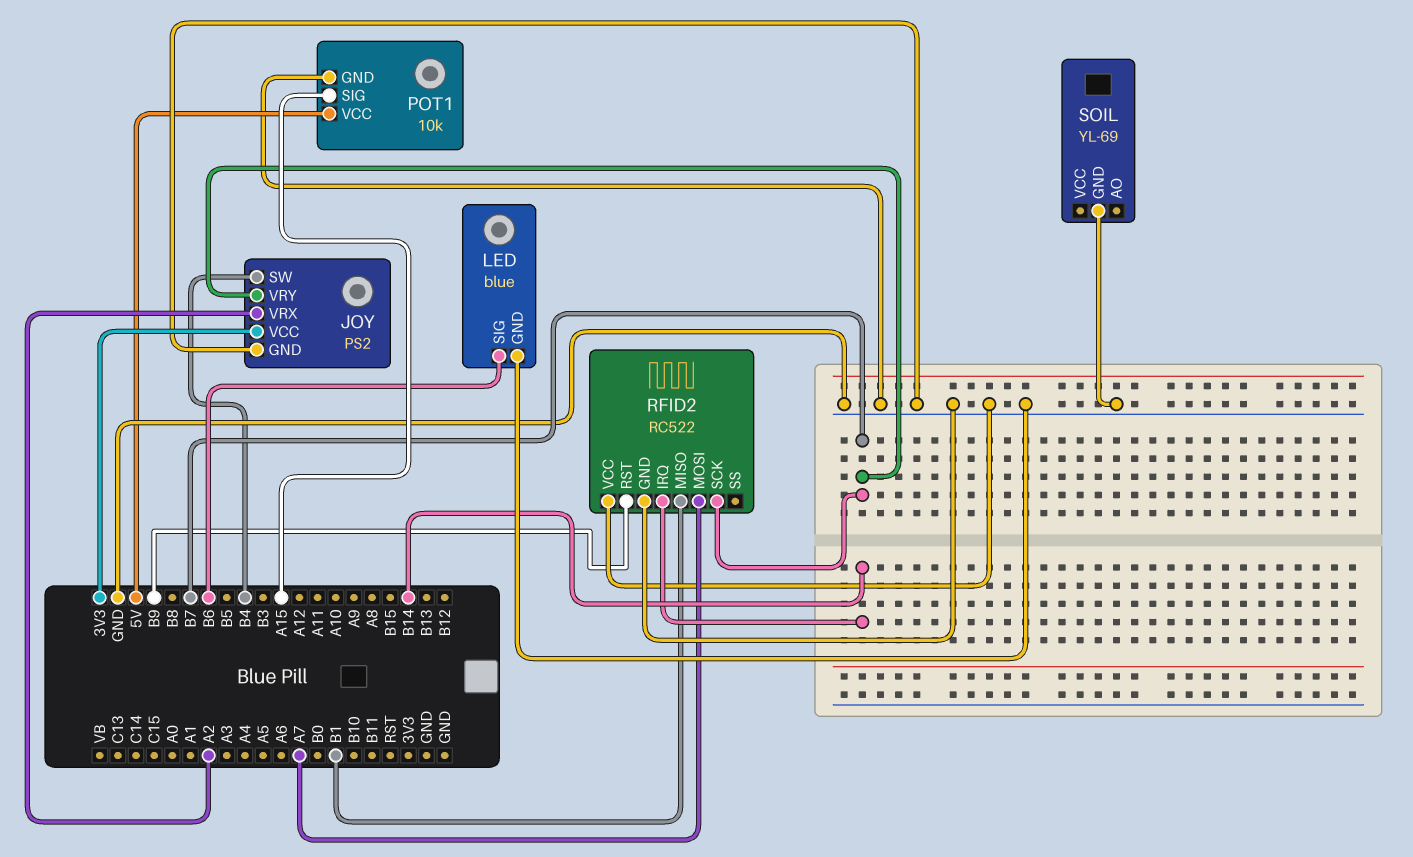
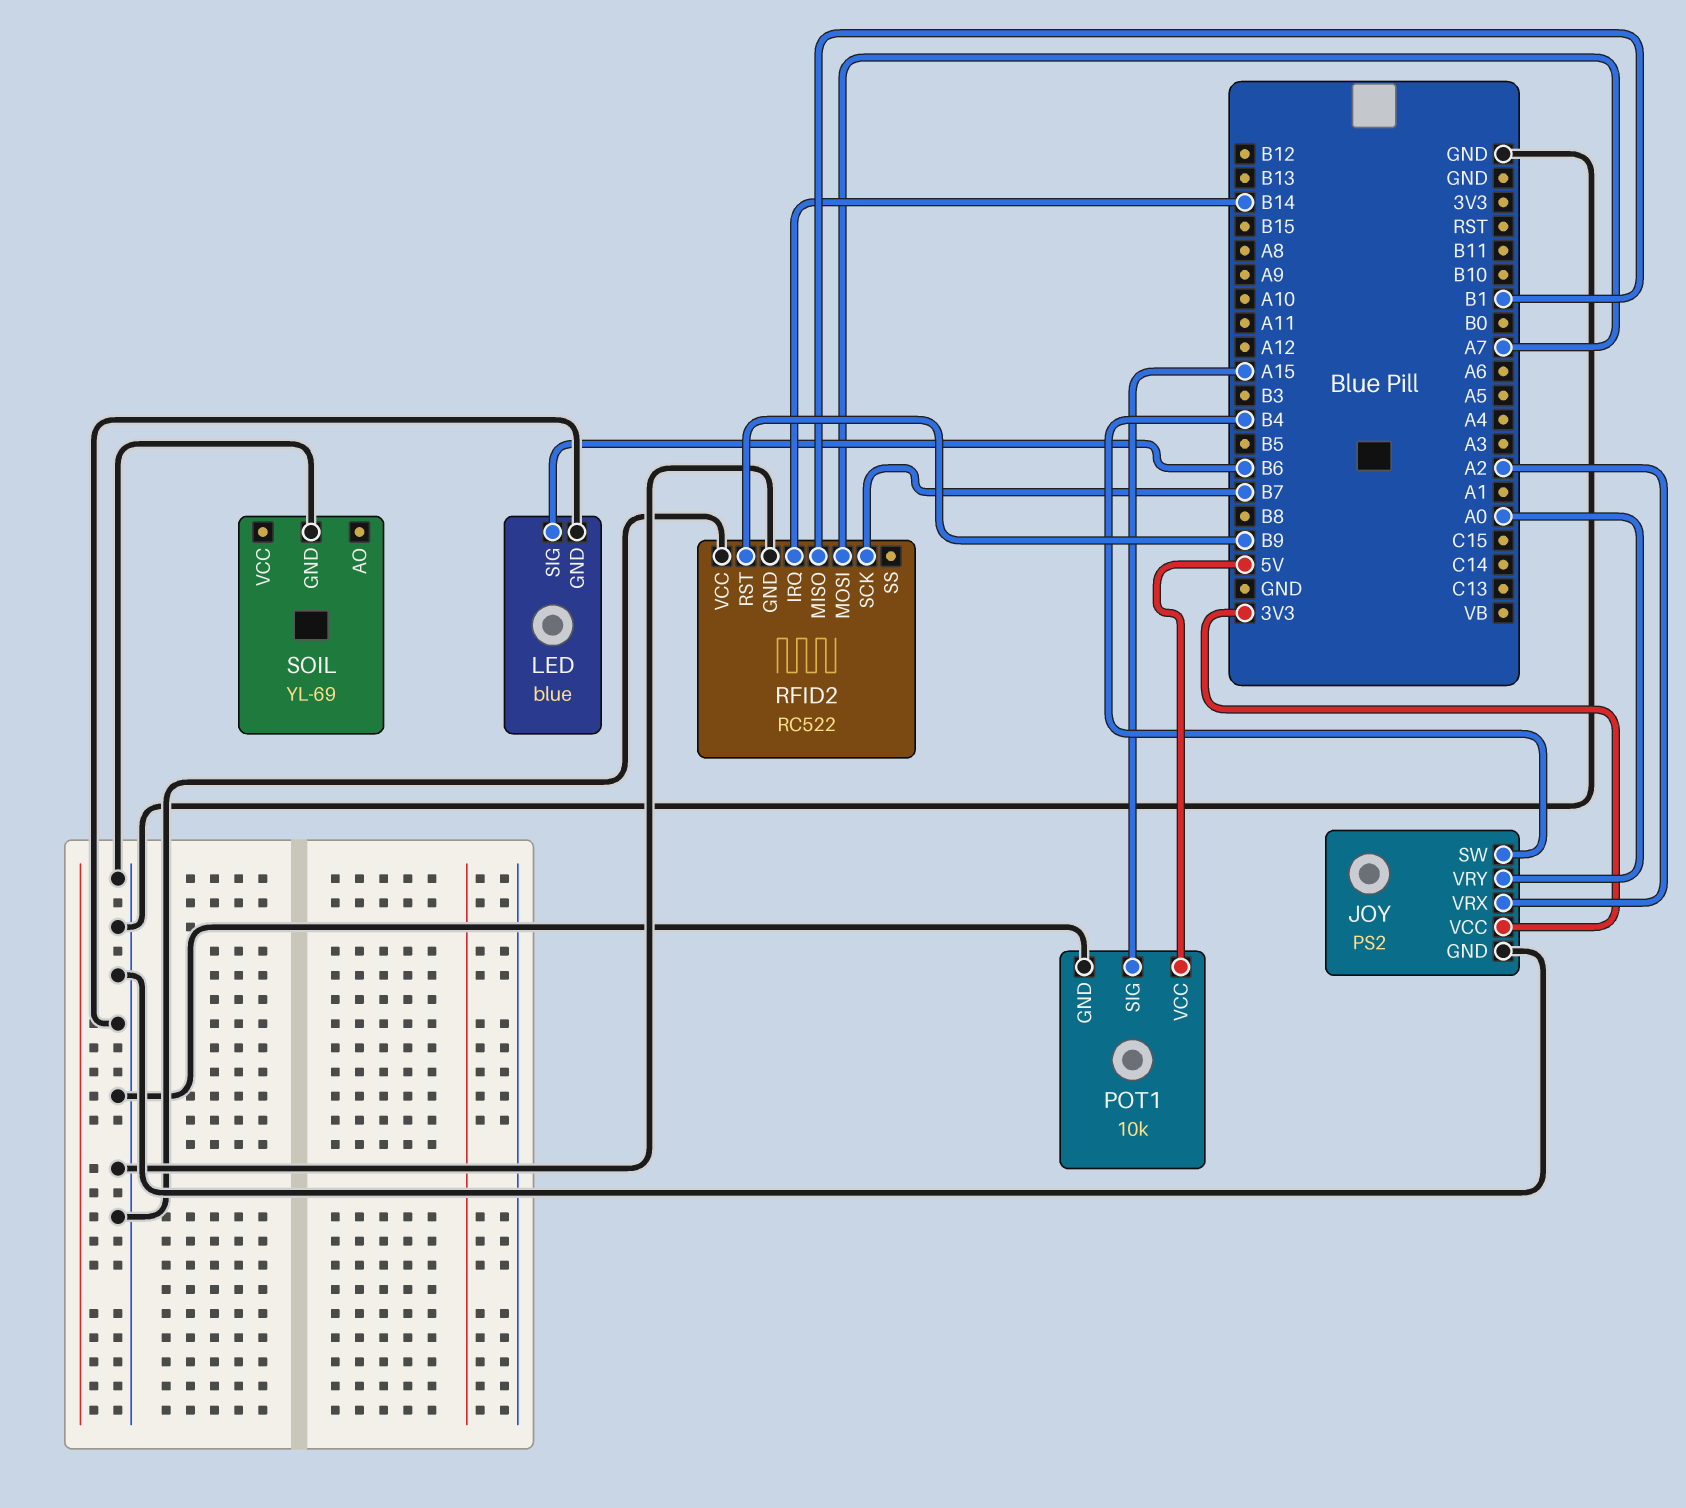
JOY pin VRY: B7 -> A0

